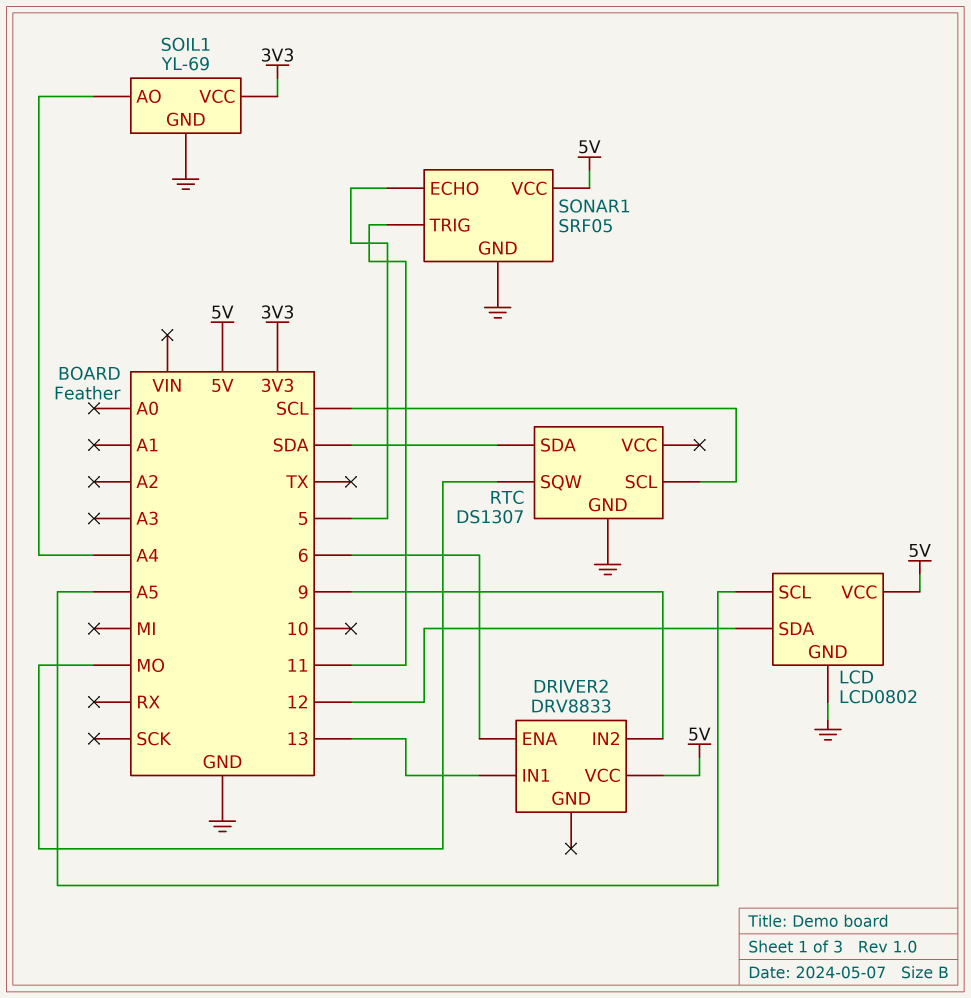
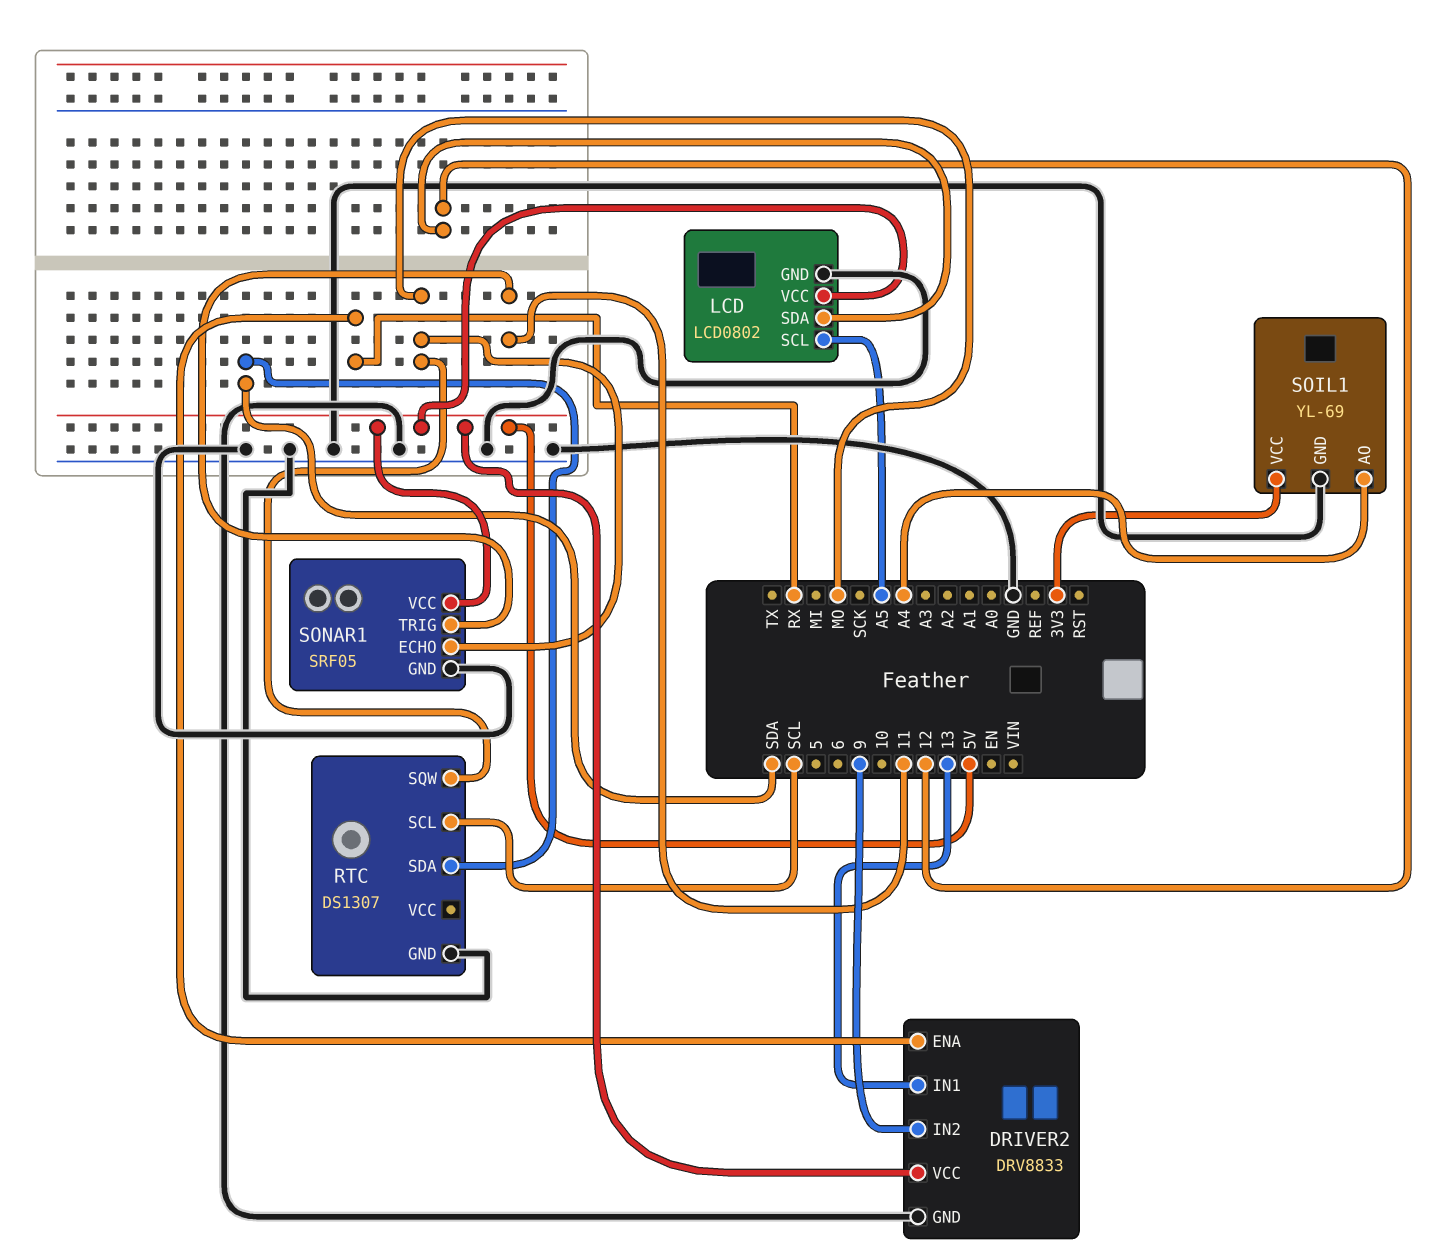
DRIVER2 pin ENA: 6 -> RX
DRIVER2 pin GND: none -> GND
SONAR1 pin ECHO: 5 -> MO

